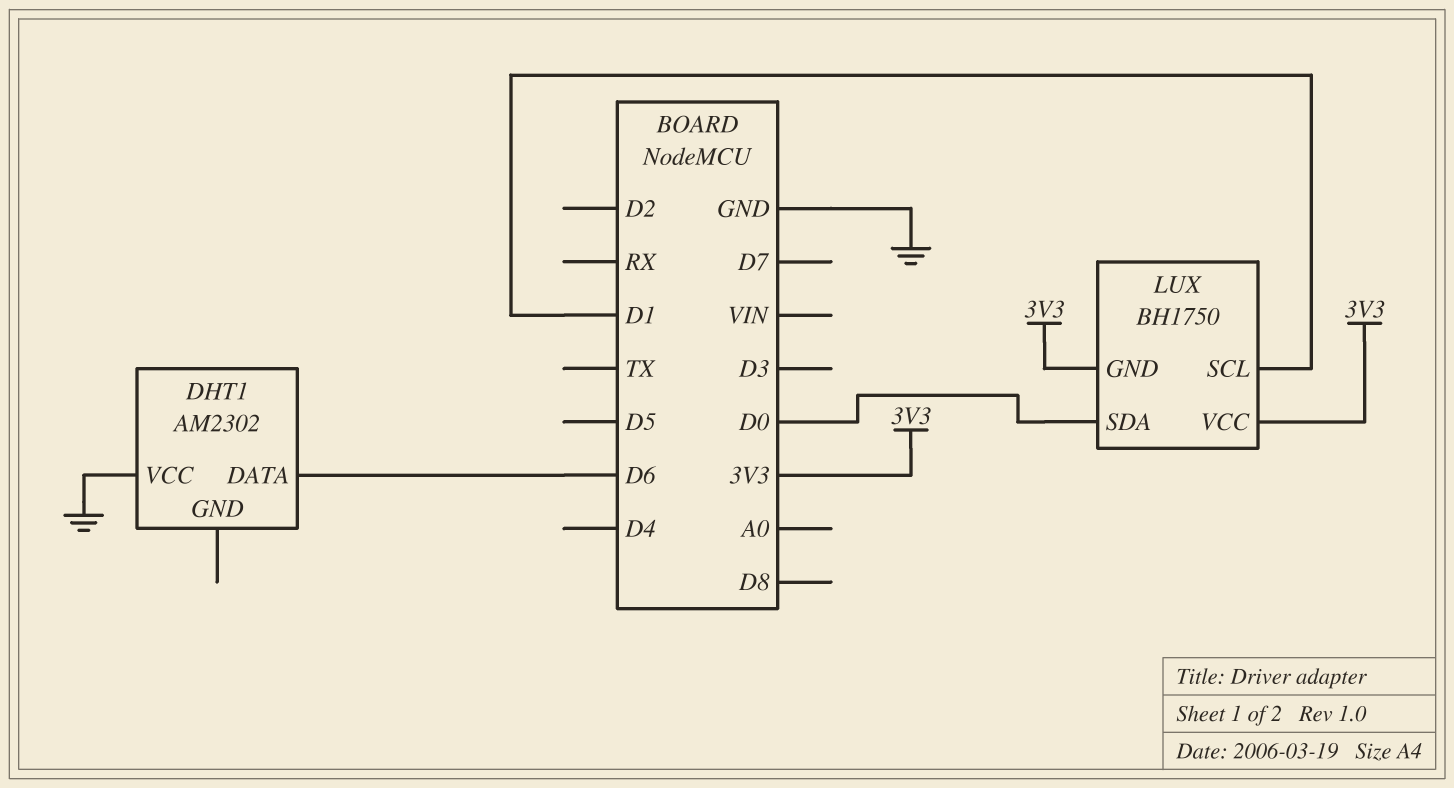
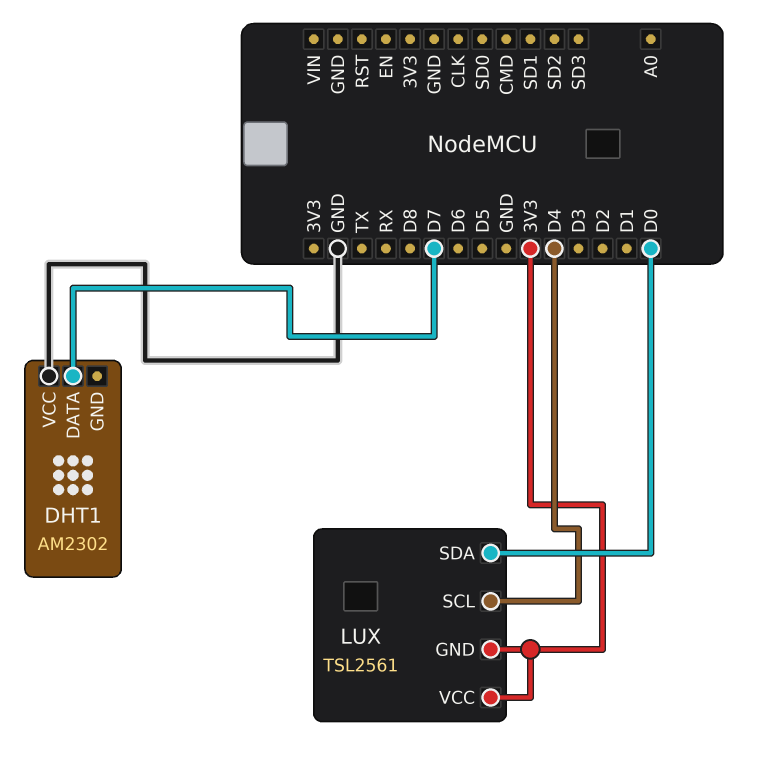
DHT1 pin DATA: D6 -> D7
LUX: BH1750 -> TSL2561
LUX pin SCL: D1 -> D4

